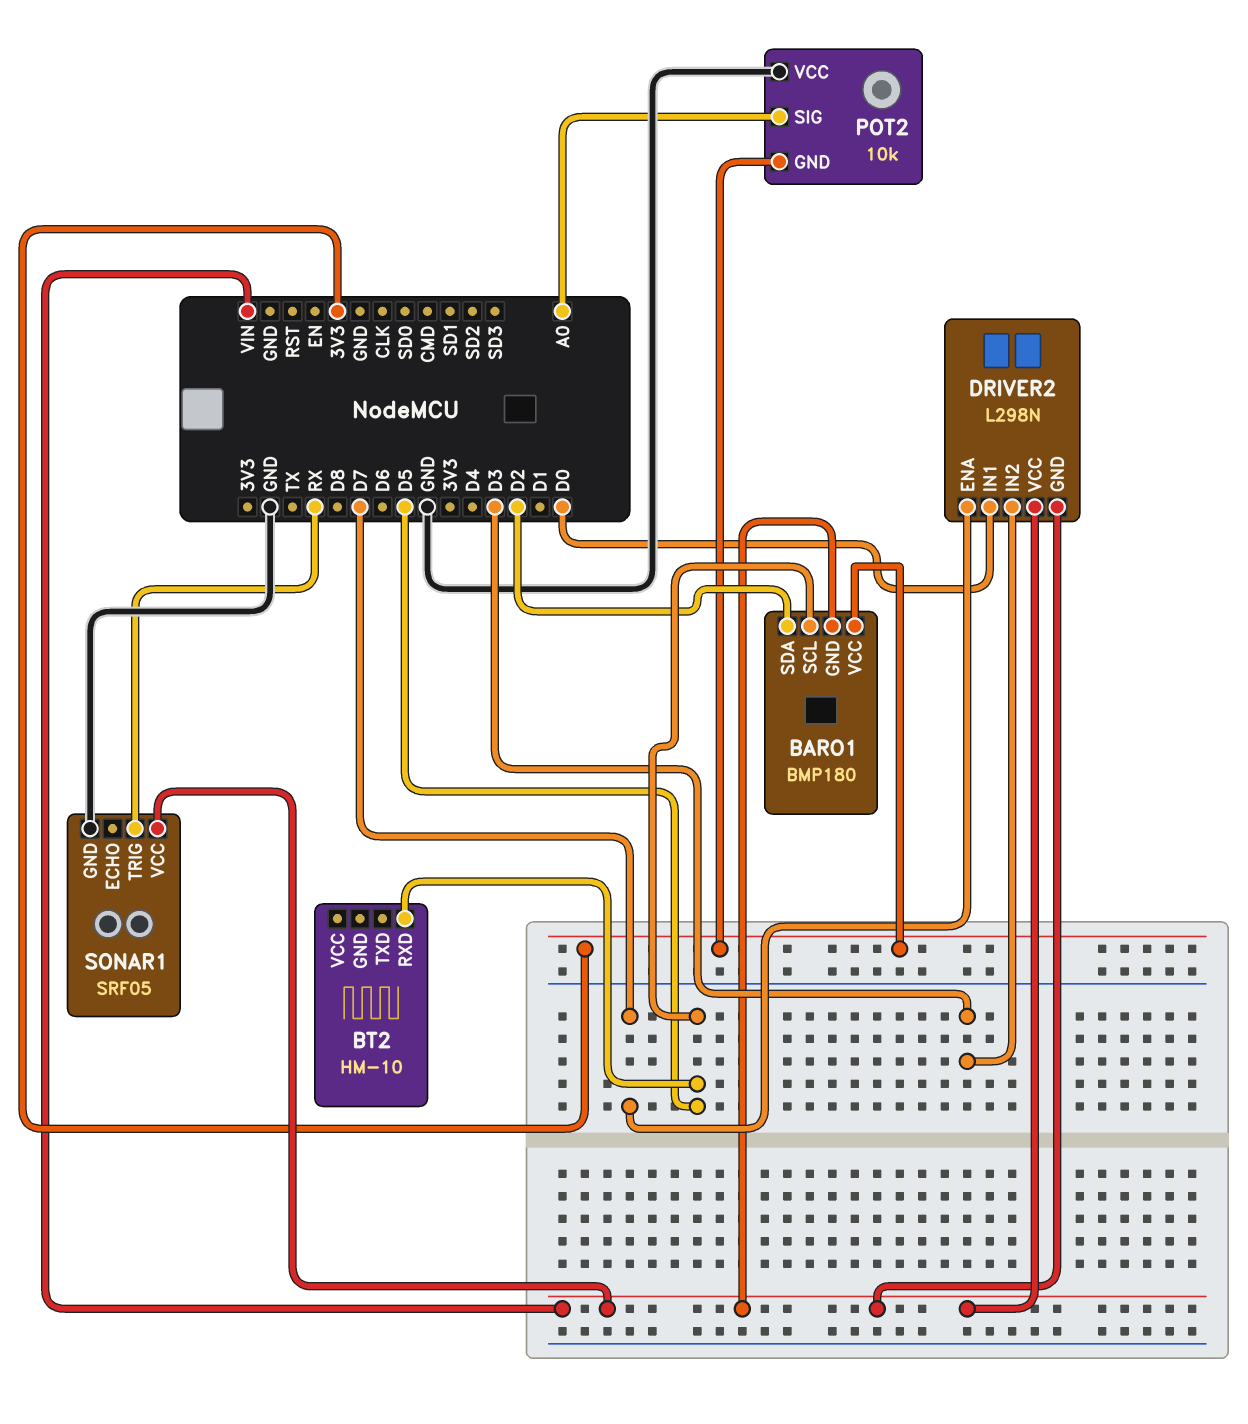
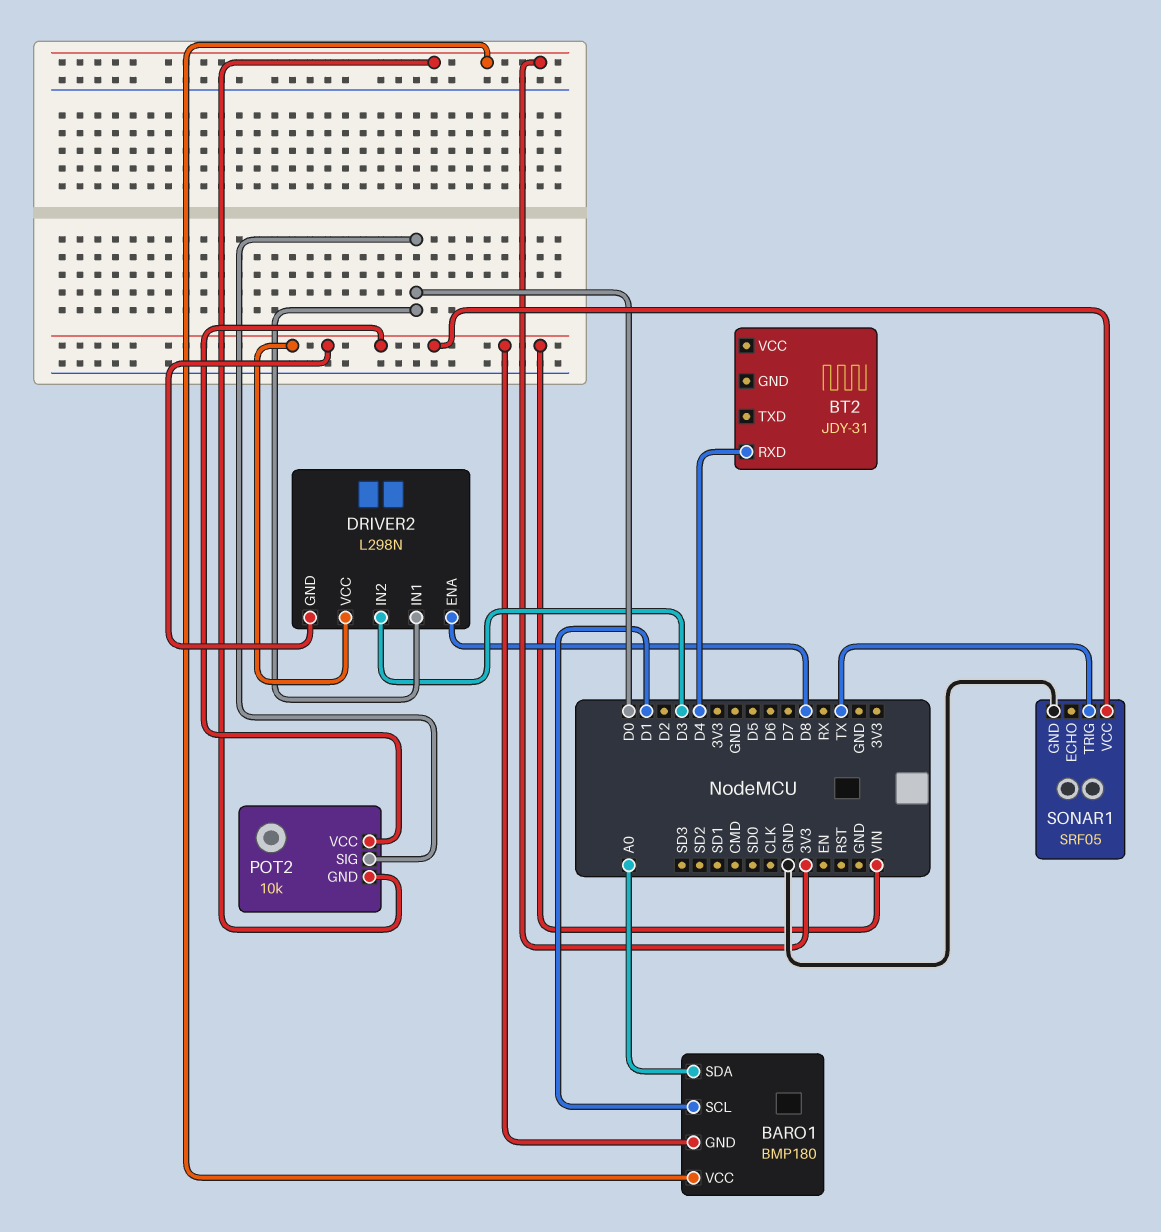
BARO1 pin SCL: D5 -> D1
BARO1 pin SDA: D2 -> A0
BT2: HM-10 -> JDY-31
BT2 pin RXD: D5 -> D4
DRIVER2 pin ENA: D7 -> D8
POT2 pin SIG: A0 -> D0
POT2 pin VCC: GND -> VIN
SONAR1 pin TRIG: RX -> TX

